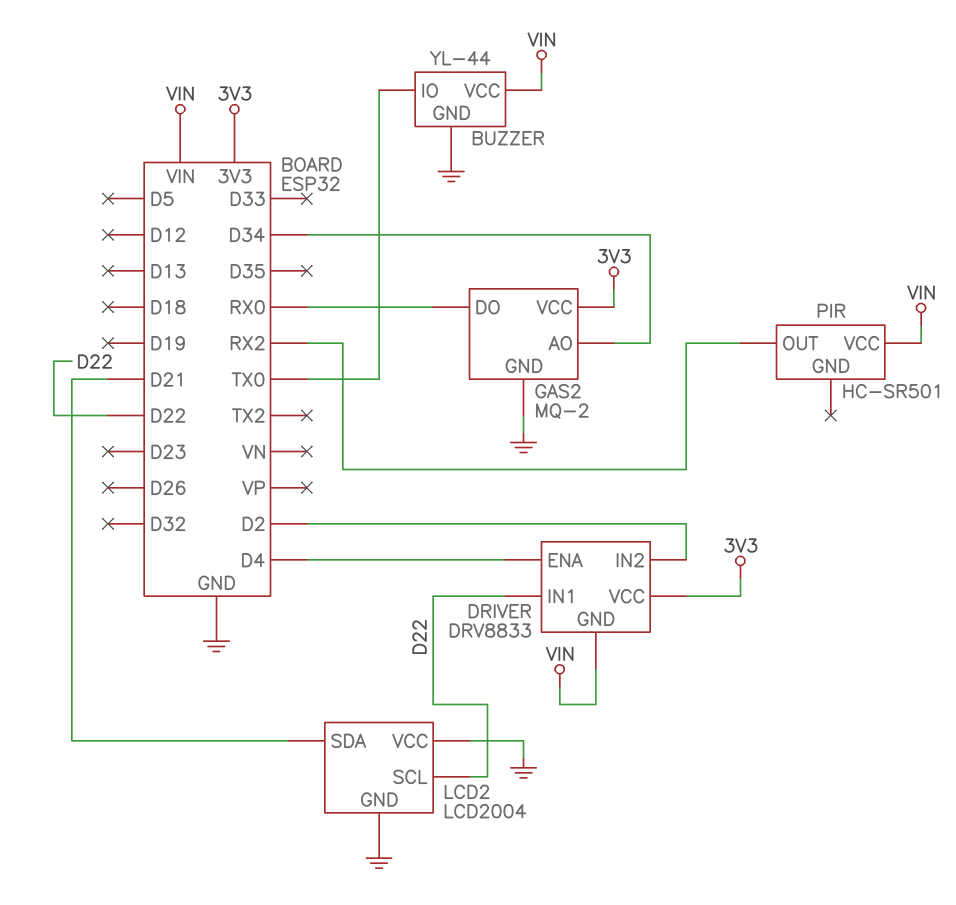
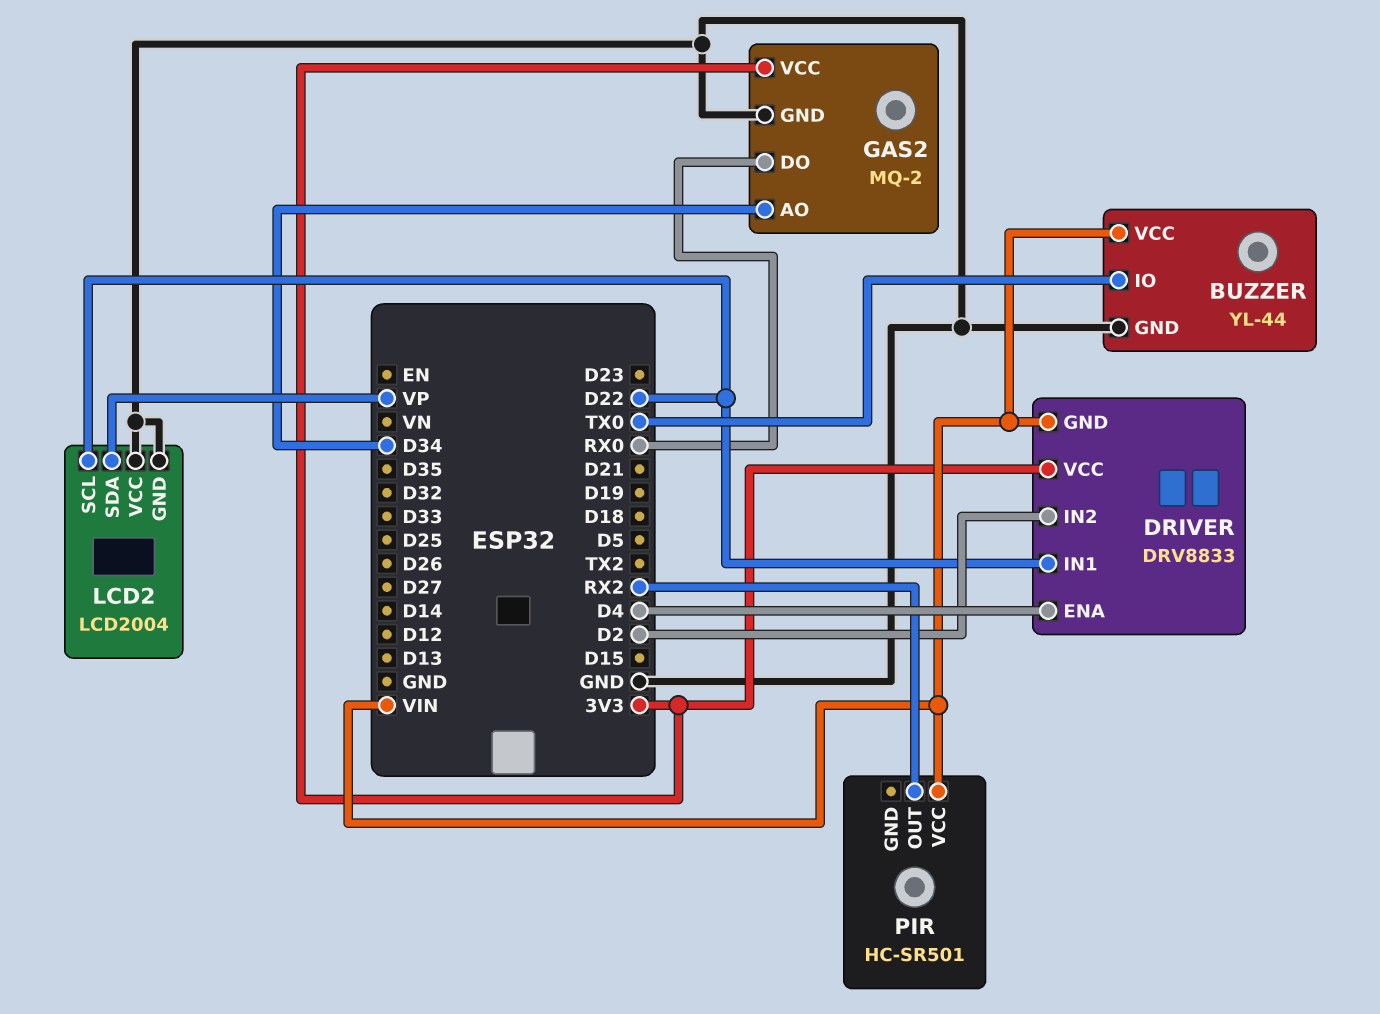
LCD2 pin SDA: D21 -> VP

